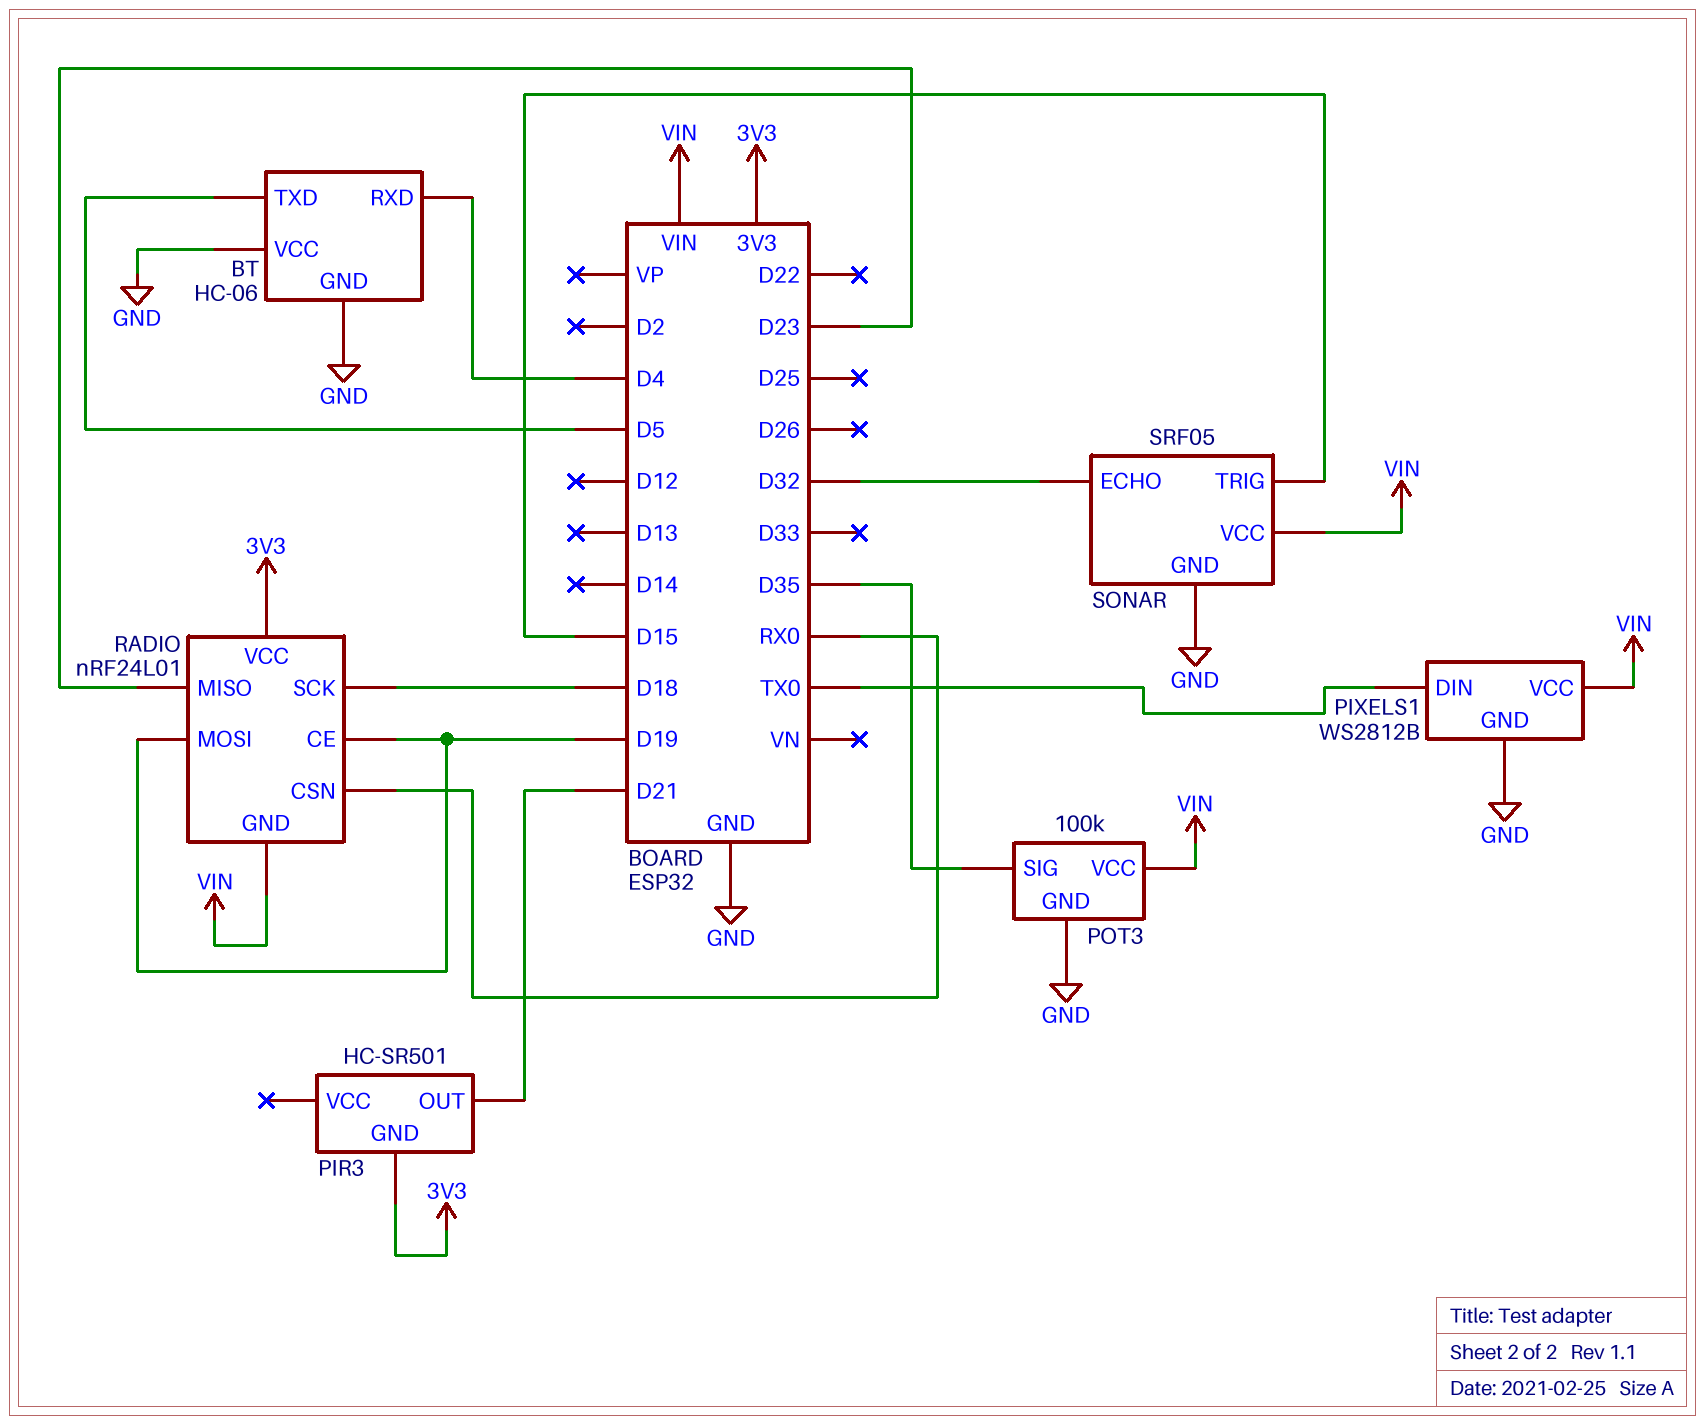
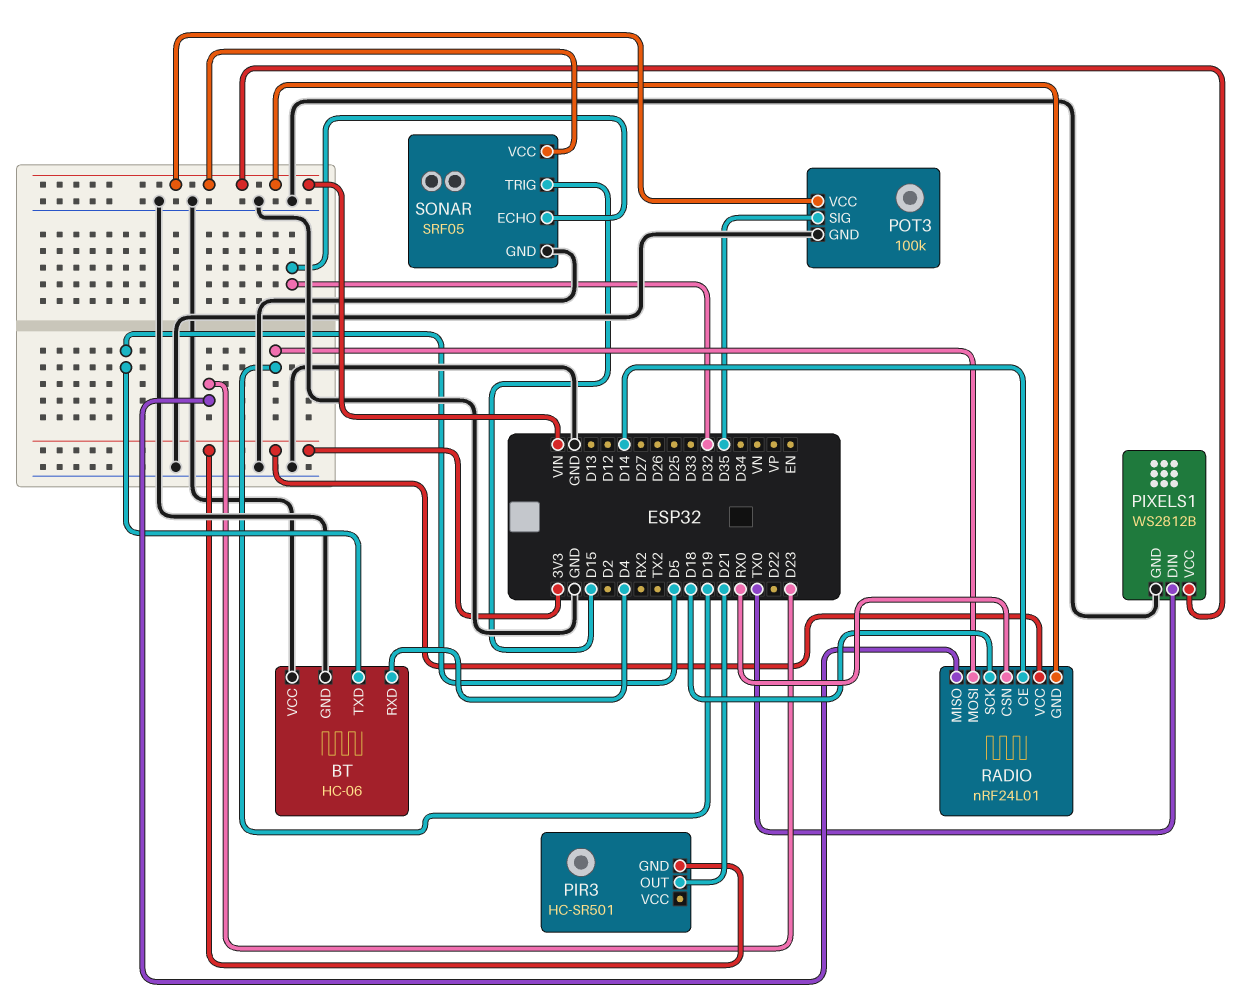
RADIO pin CE: D19 -> D14

